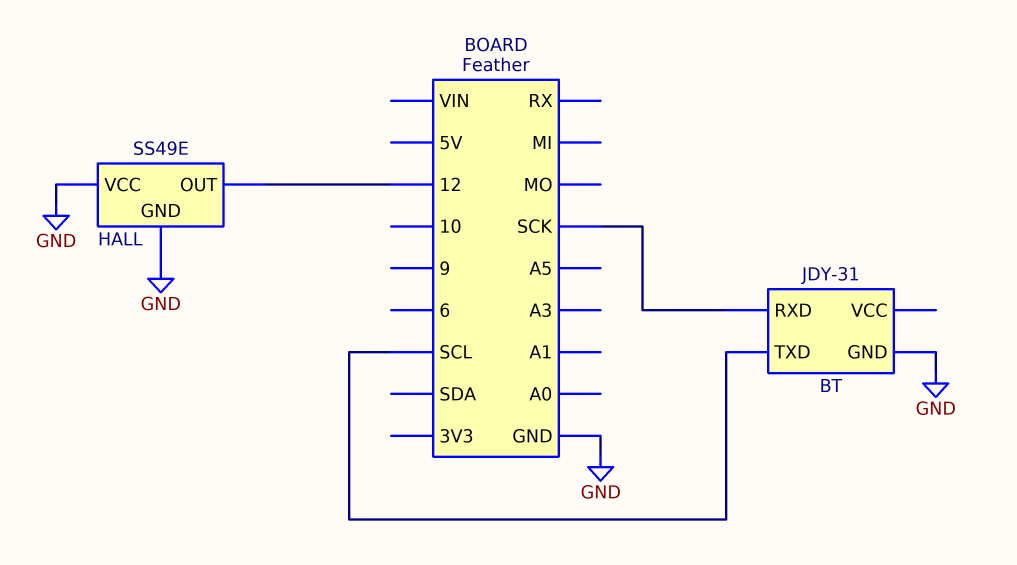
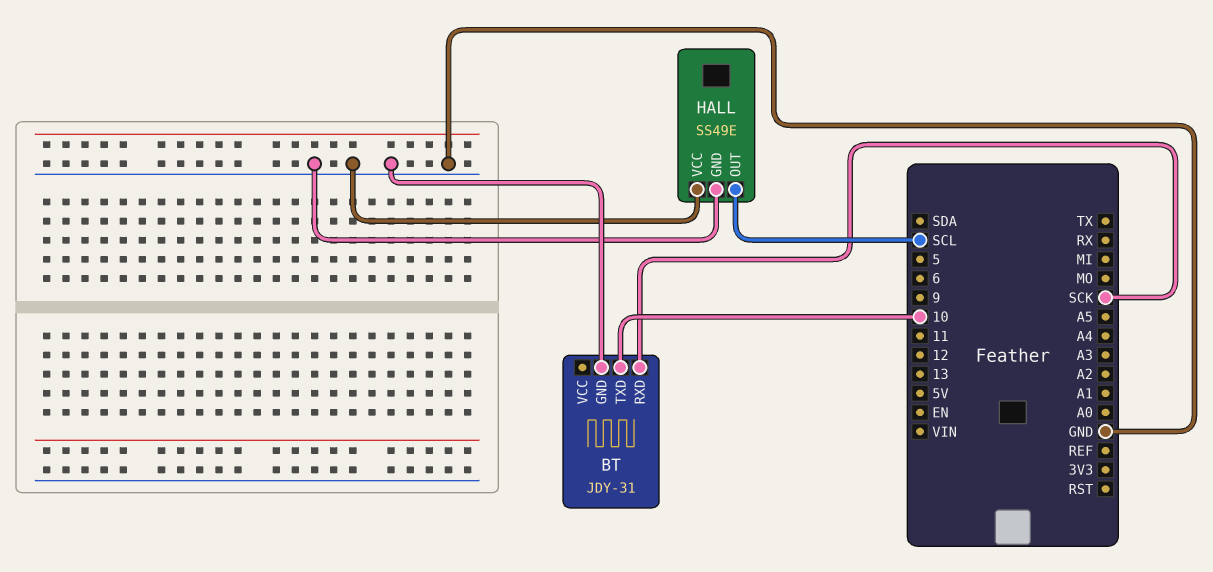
BT pin TXD: SCL -> 10
HALL pin OUT: 12 -> SCL

